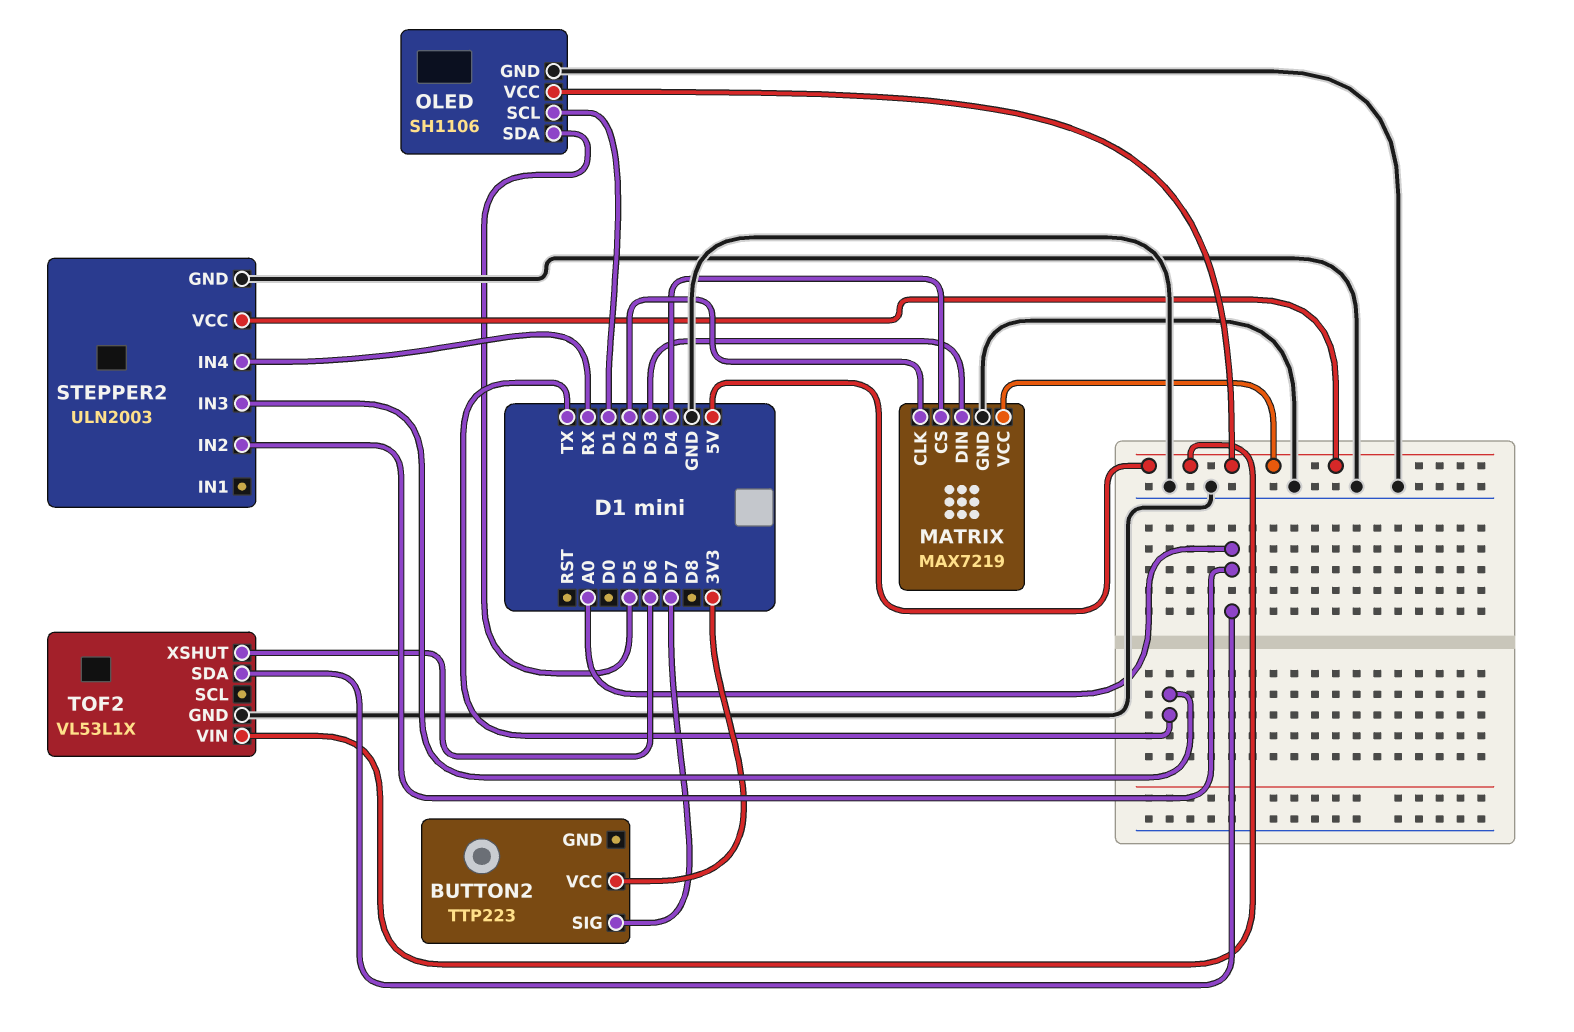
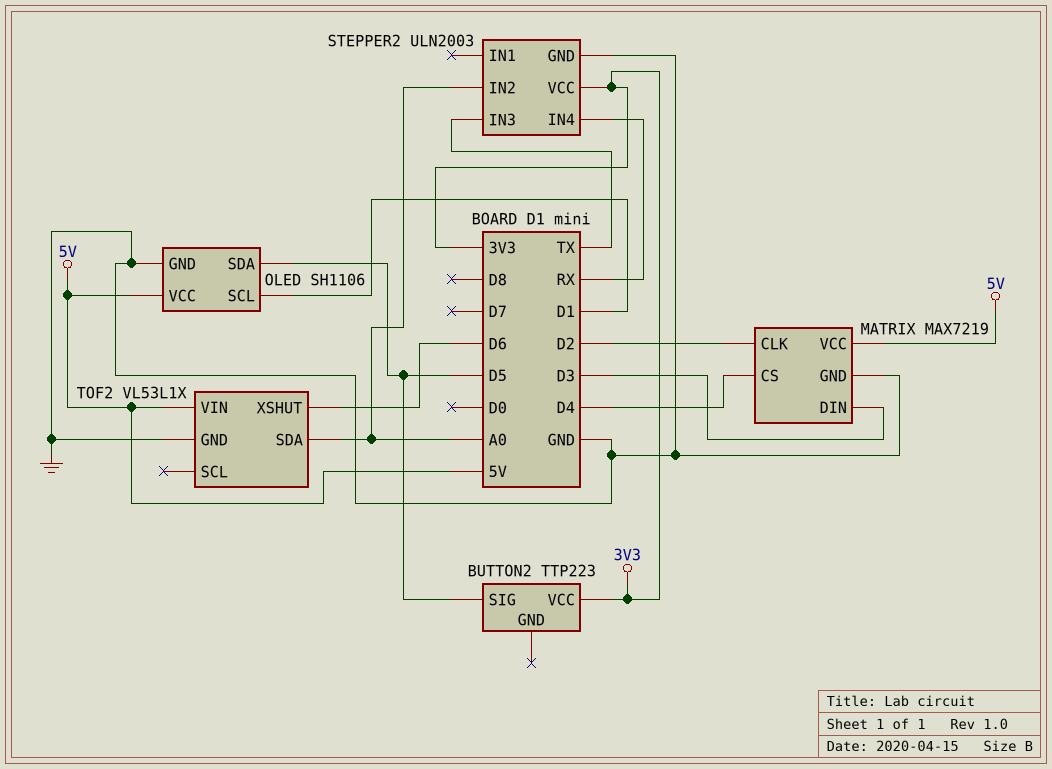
BUTTON2 pin SIG: D7 -> D5
STEPPER2 pin VCC: 5V -> 3V3

